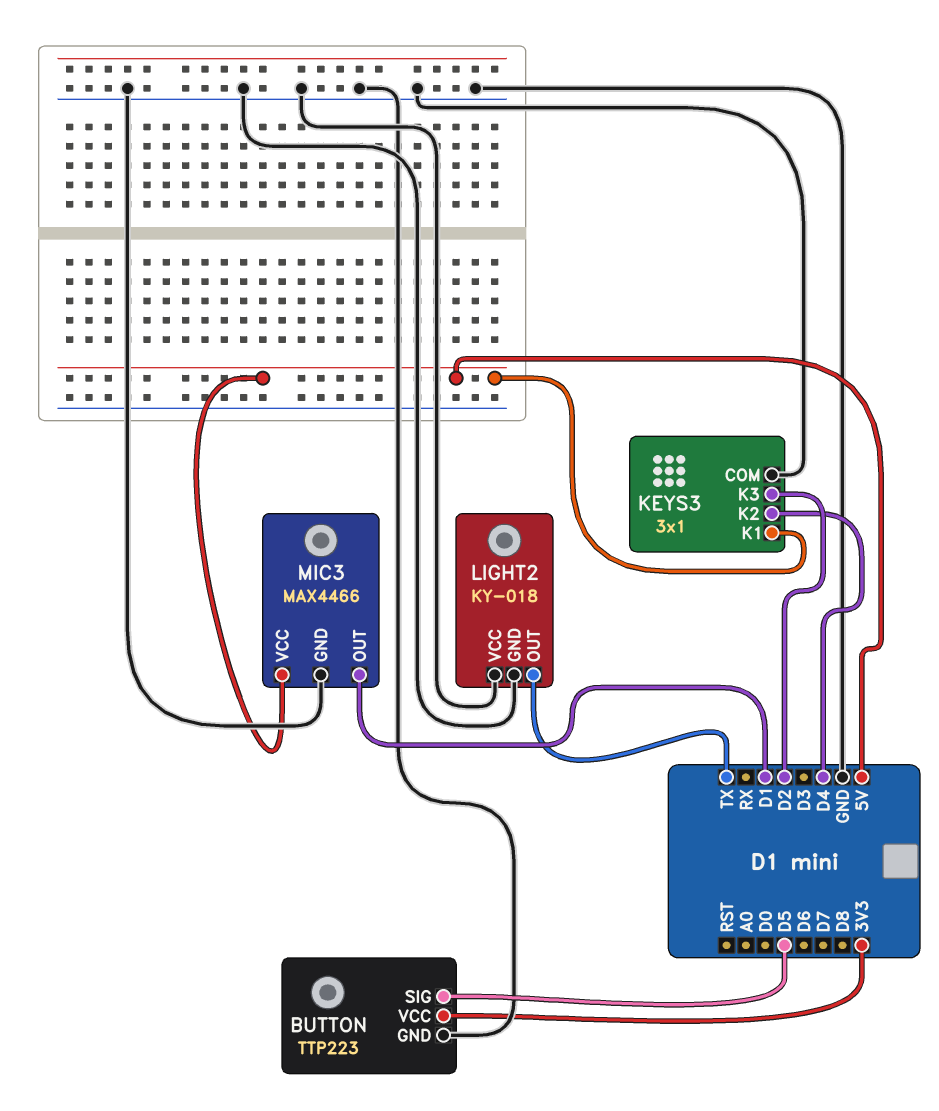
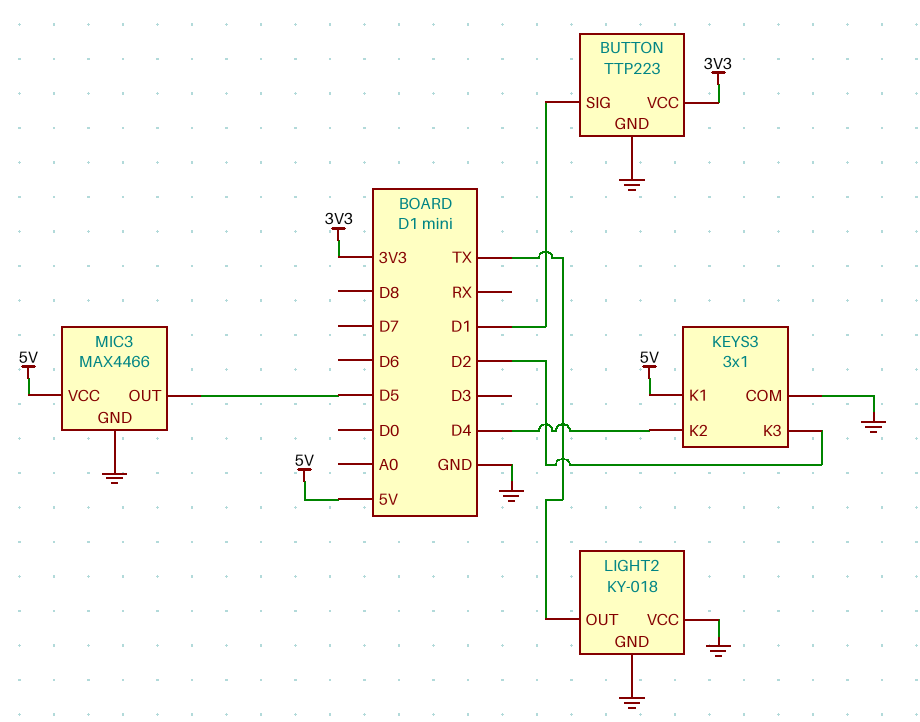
BUTTON pin SIG: D5 -> D1
MIC3 pin OUT: D1 -> D5

